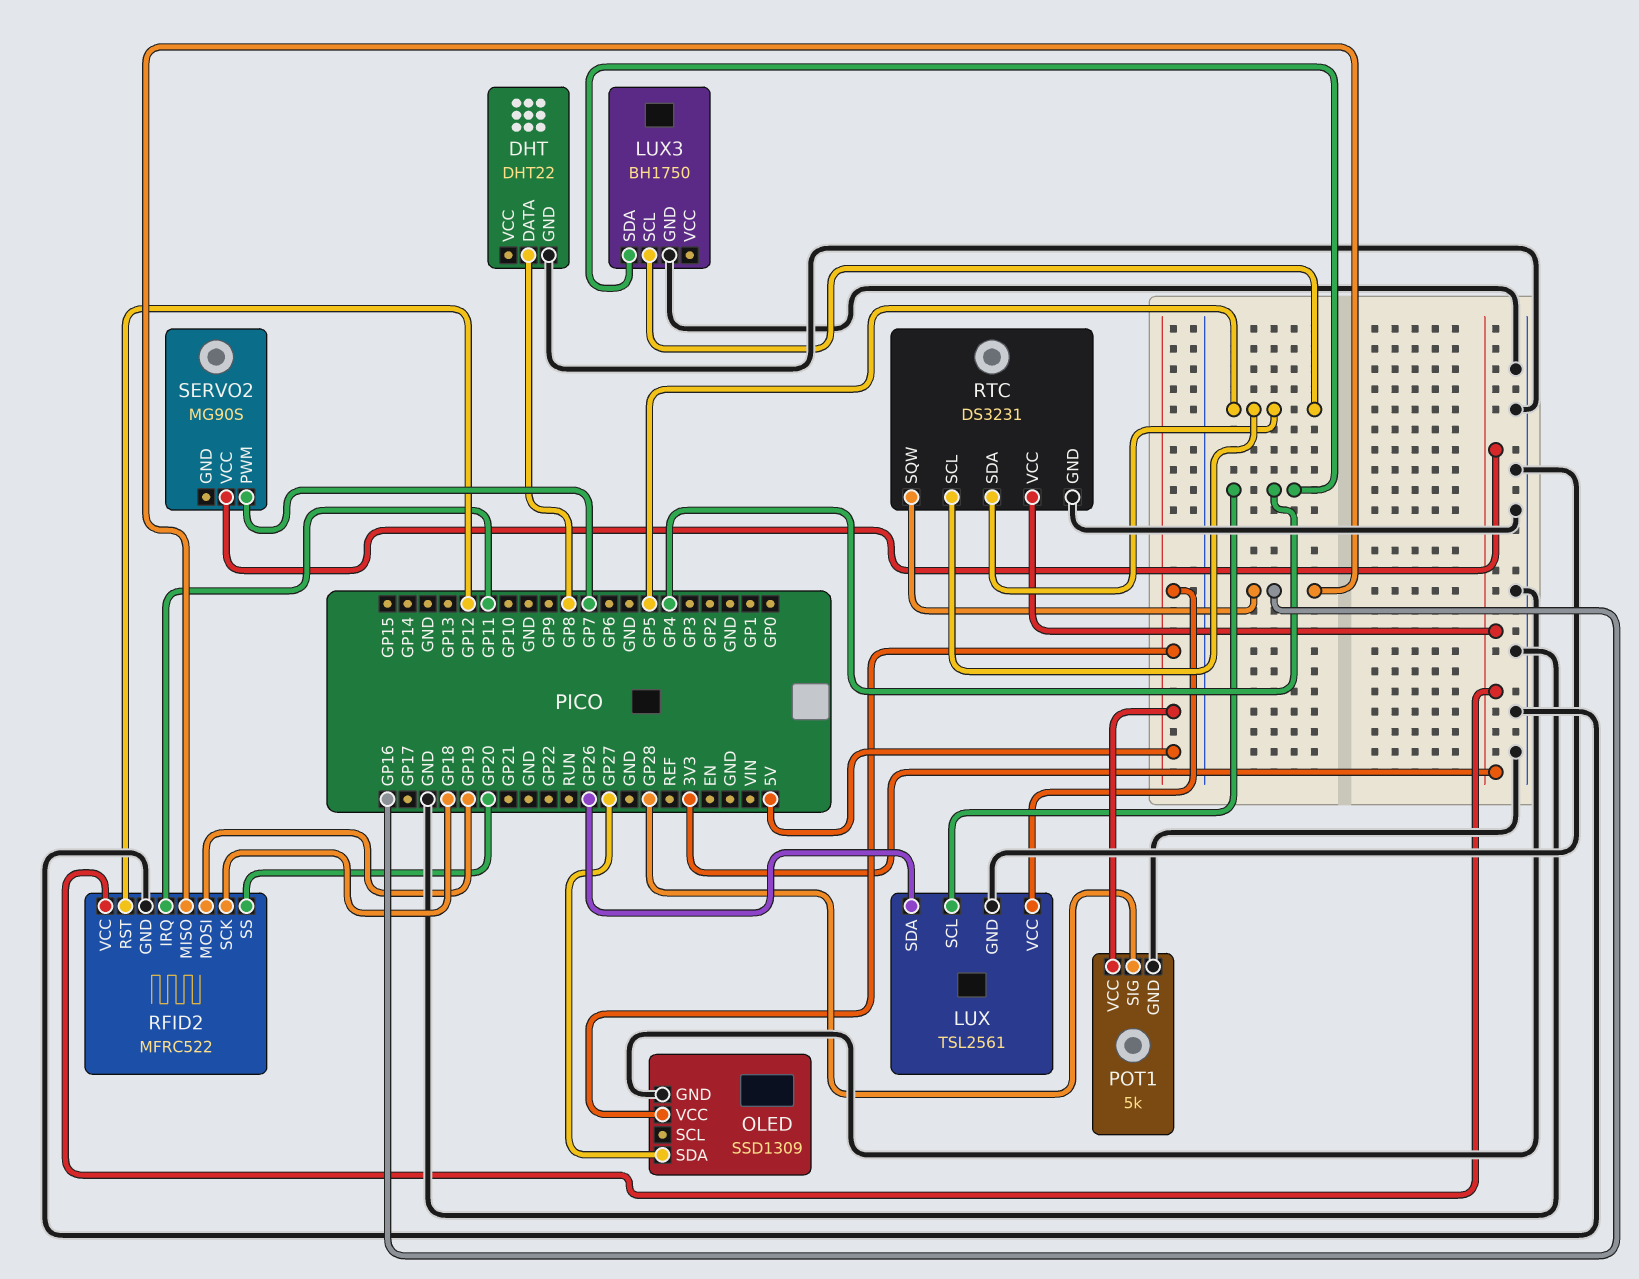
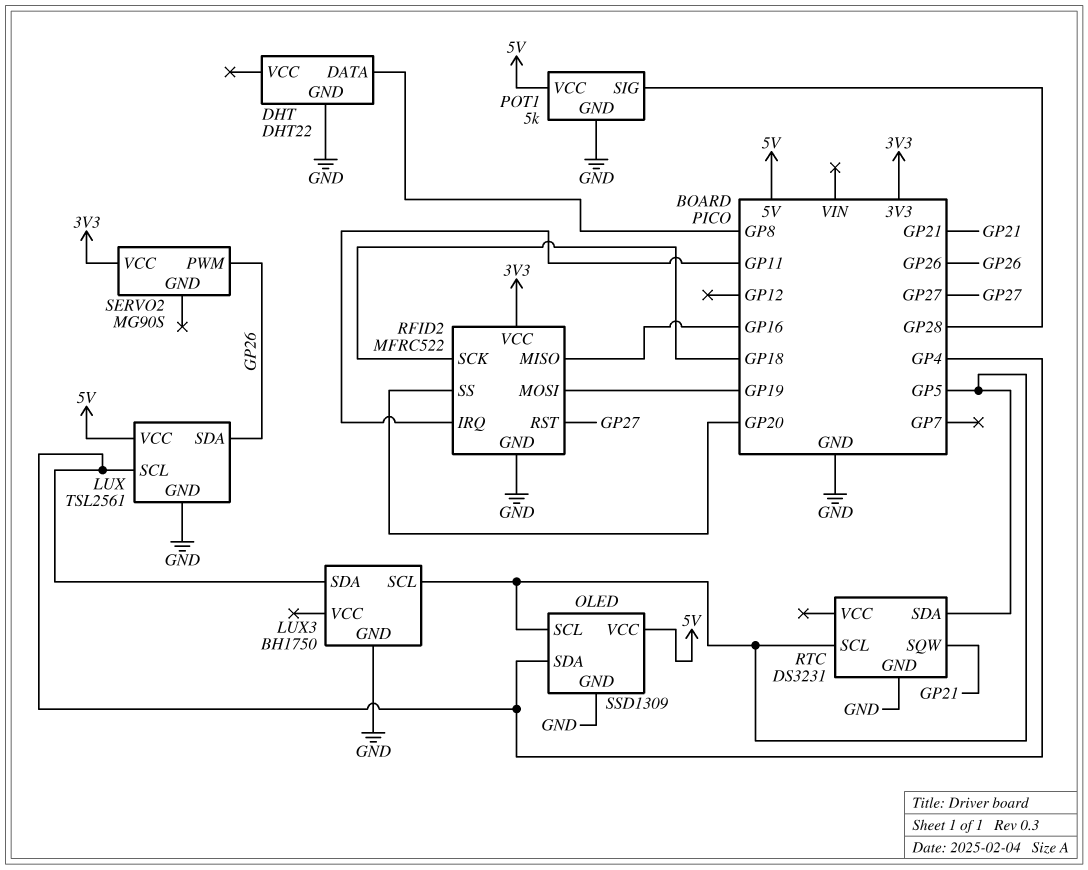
OLED pin SCL: none -> GP5
OLED pin SDA: GP27 -> GP4
RFID2 pin RST: GP12 -> GP27
RTC pin SQW: GP16 -> GP21
RTC pin VCC: 3V3 -> none
SERVO2 pin PWM: GP7 -> GP26

